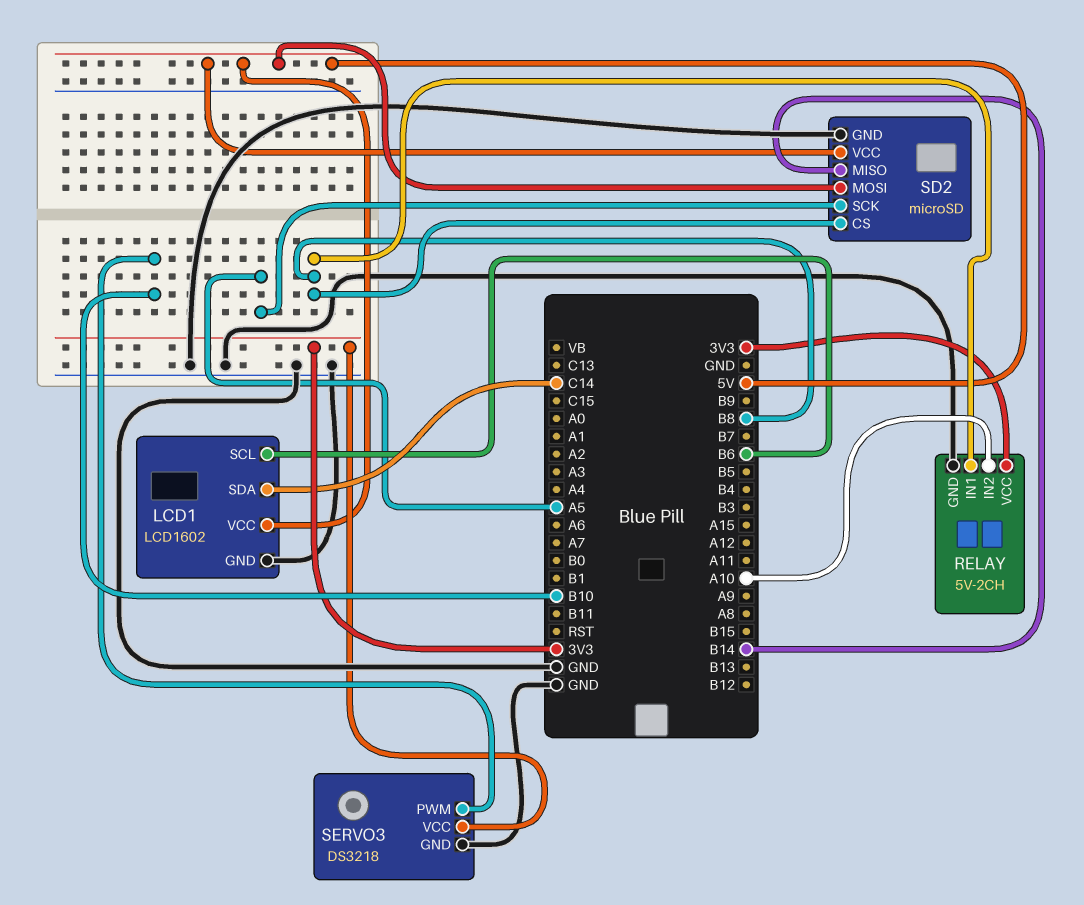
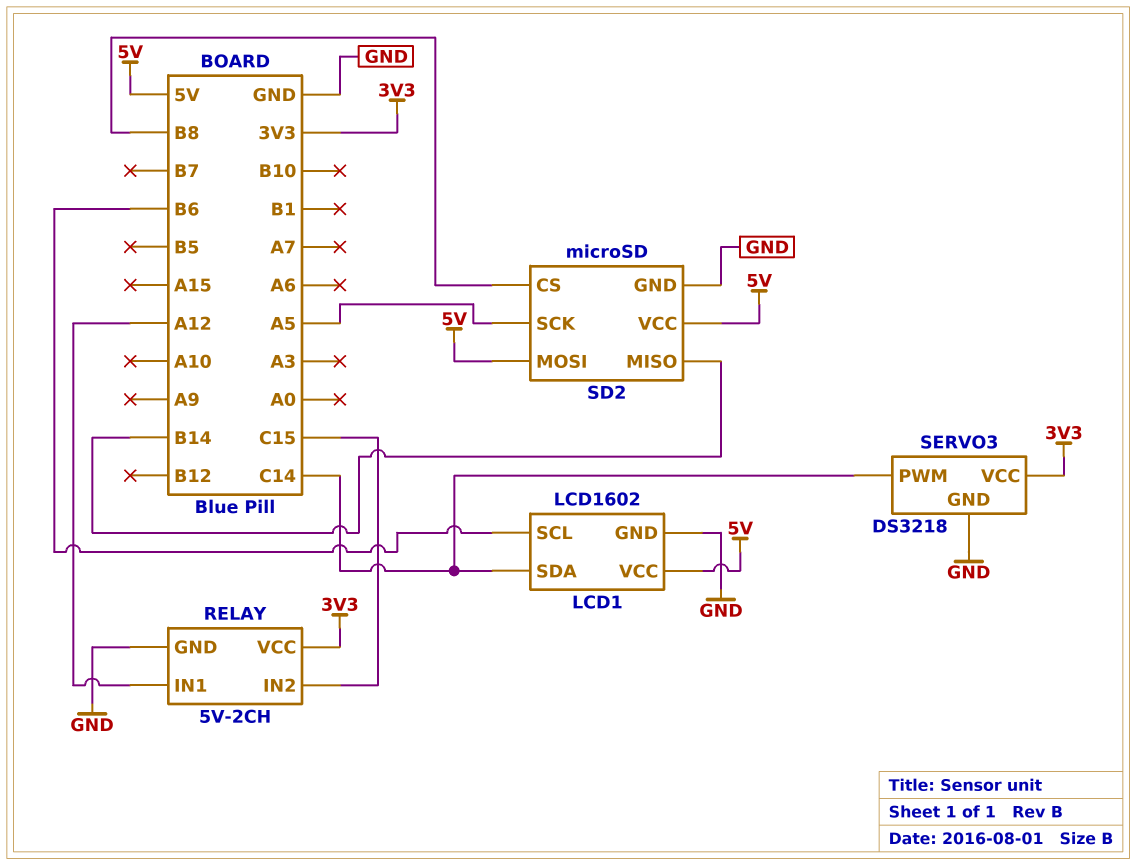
RELAY pin IN1: B8 -> A12
RELAY pin IN2: A10 -> C15
SERVO3 pin PWM: B10 -> C14

